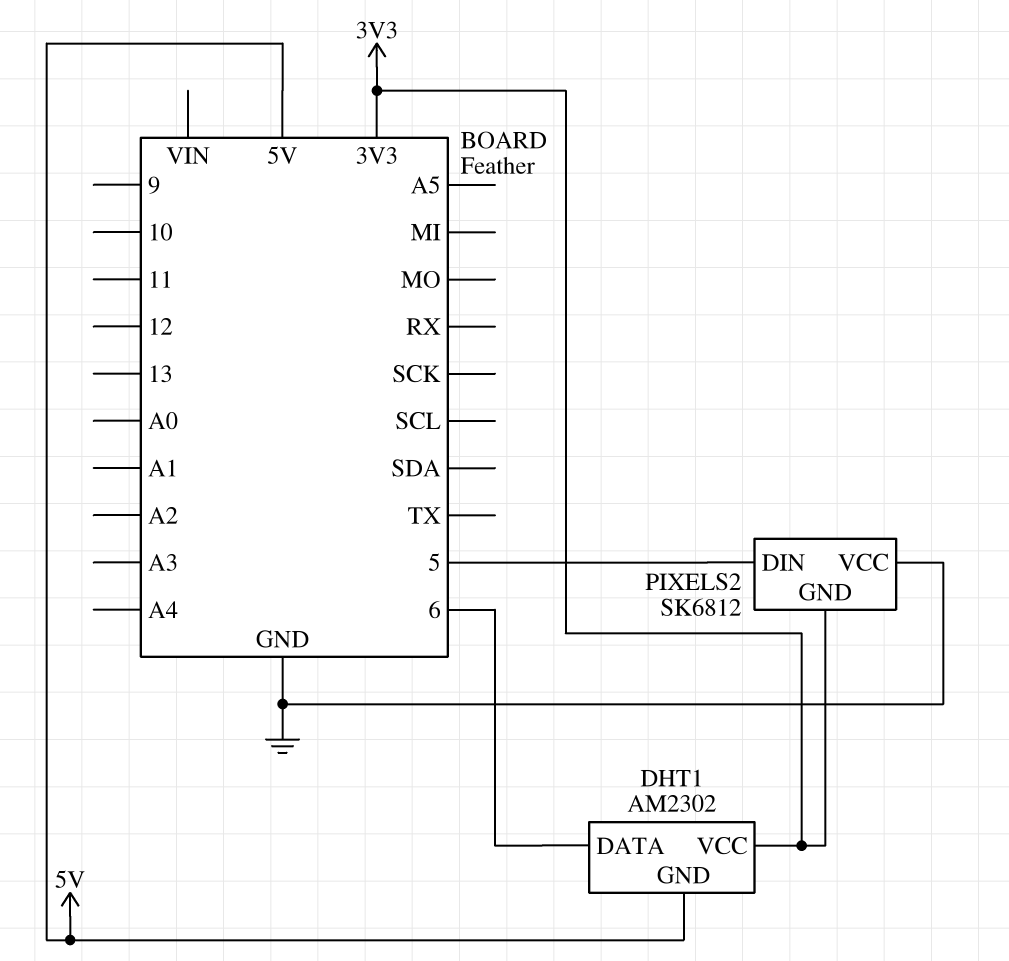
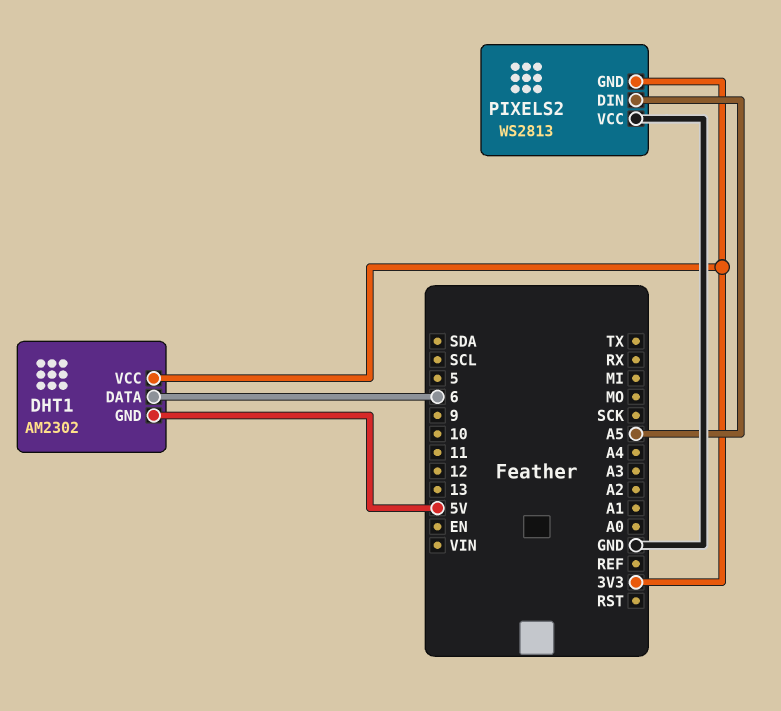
PIXELS2: SK6812 -> WS2813
PIXELS2 pin DIN: 5 -> A5

